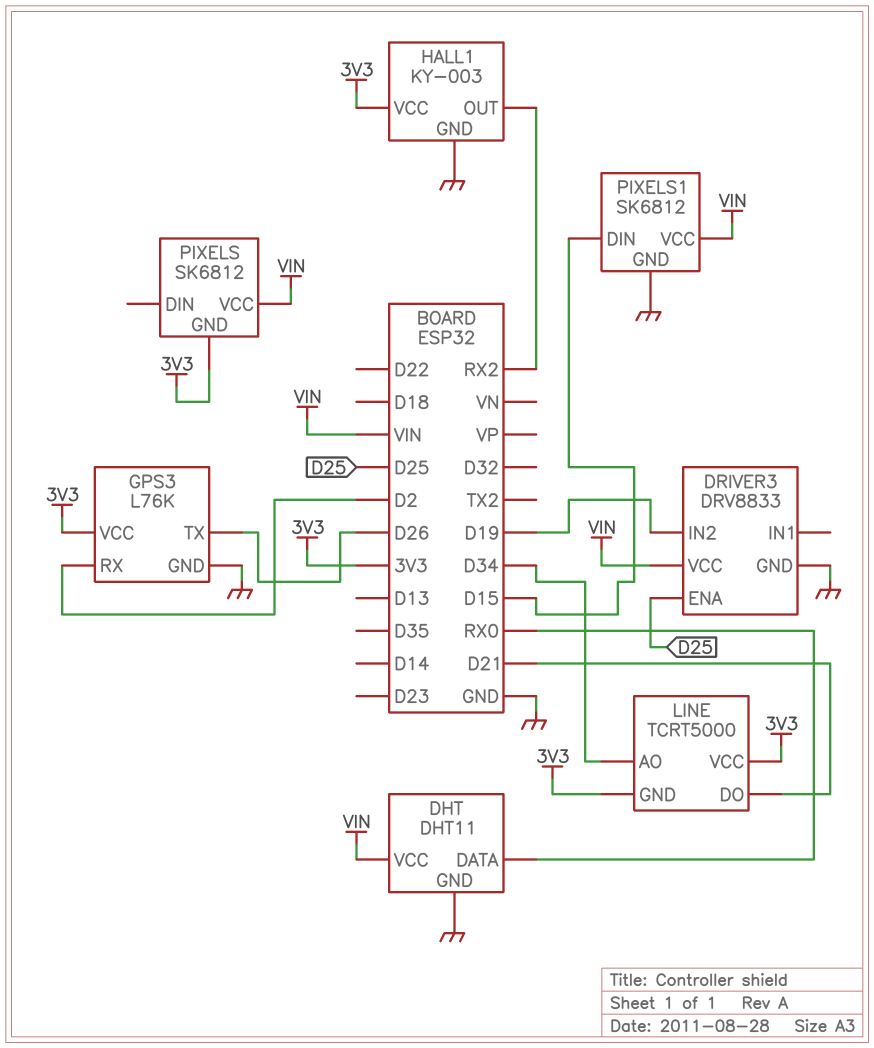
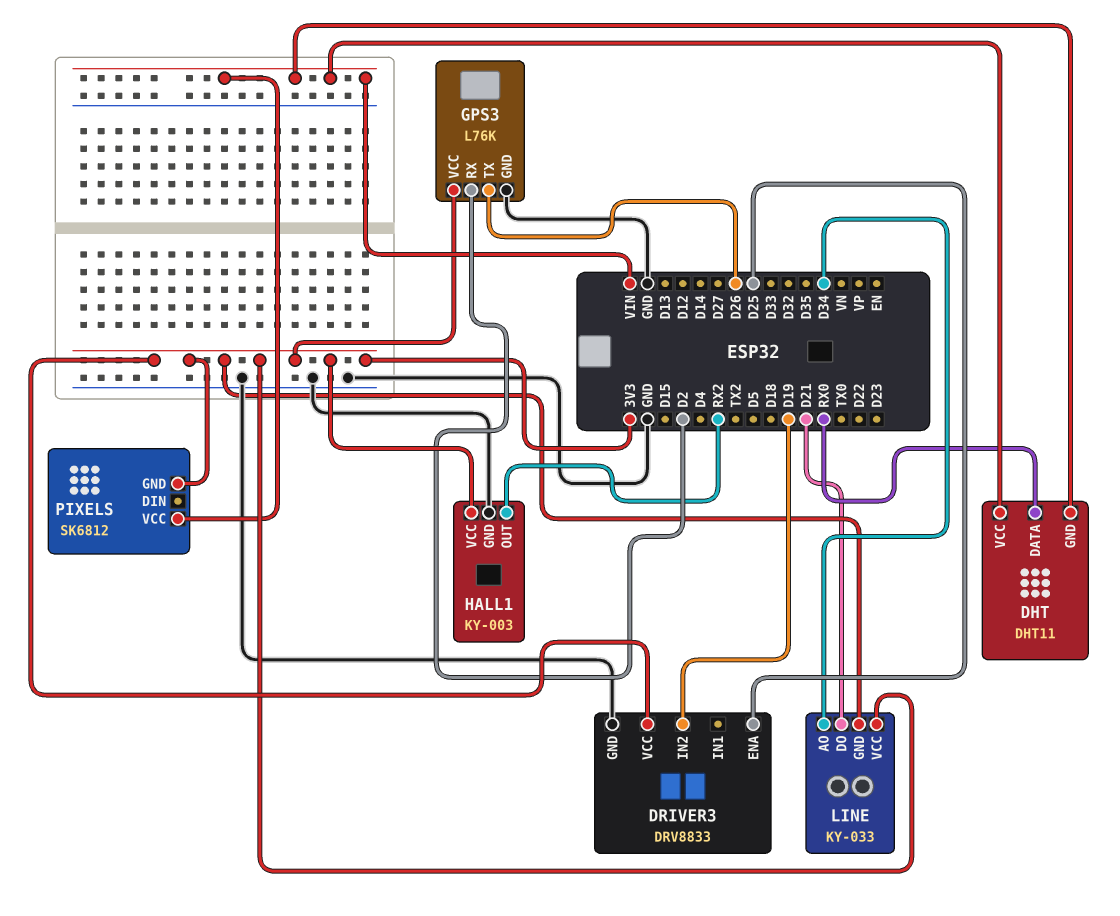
DHT pin GND: GND -> VIN
DRIVER3 pin VCC: VIN -> 3V3
LINE: TCRT5000 -> KY-033
PIXELS1: SK6812 -> none
PIXELS1 pin DIN: D15 -> none
PIXELS1 pin GND: GND -> none
PIXELS1 pin VCC: VIN -> none

